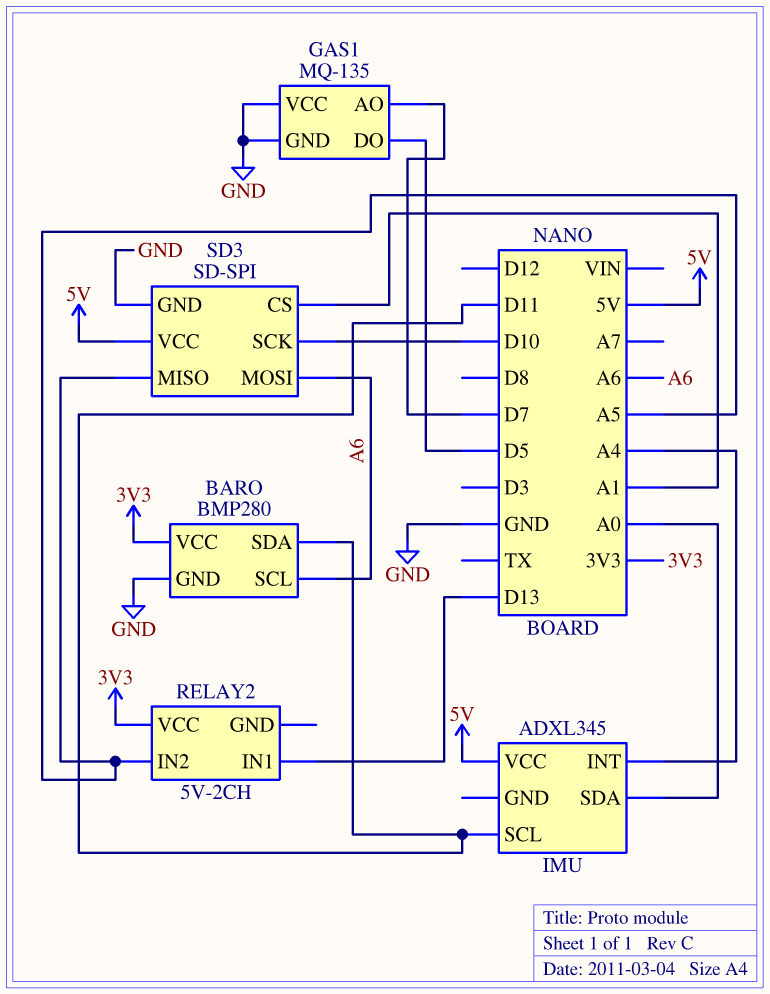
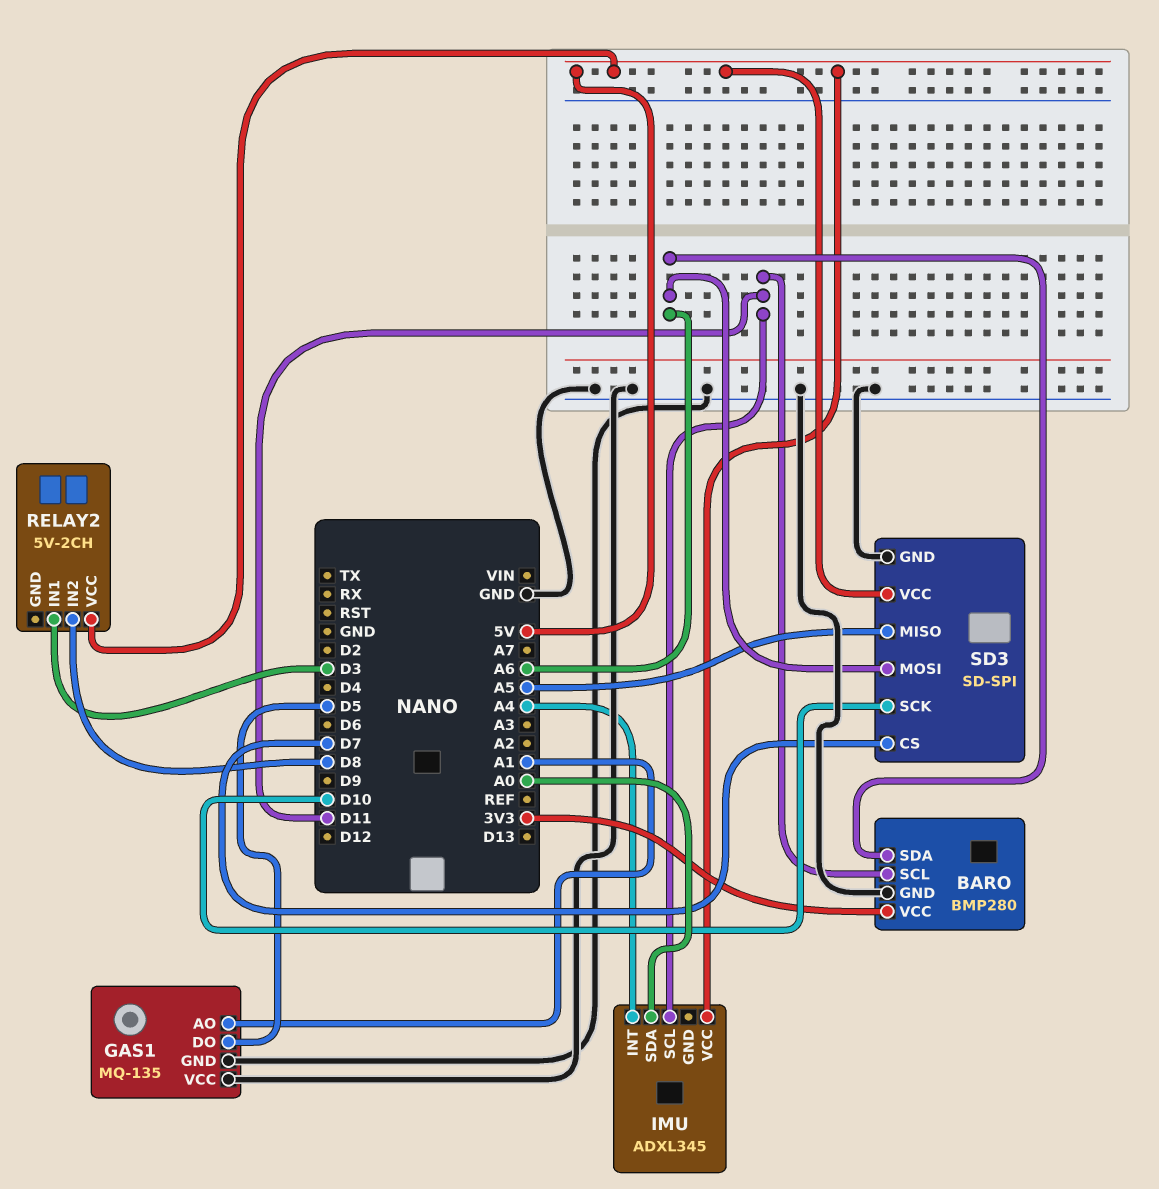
BARO pin SCL: A6 -> D11
BARO pin SDA: D11 -> A6
GAS1 pin AO: D7 -> A1
RELAY2 pin IN1: D13 -> D3
RELAY2 pin IN2: A5 -> D8
RELAY2 pin VCC: 3V3 -> 5V
SD3 pin CS: A1 -> D7

